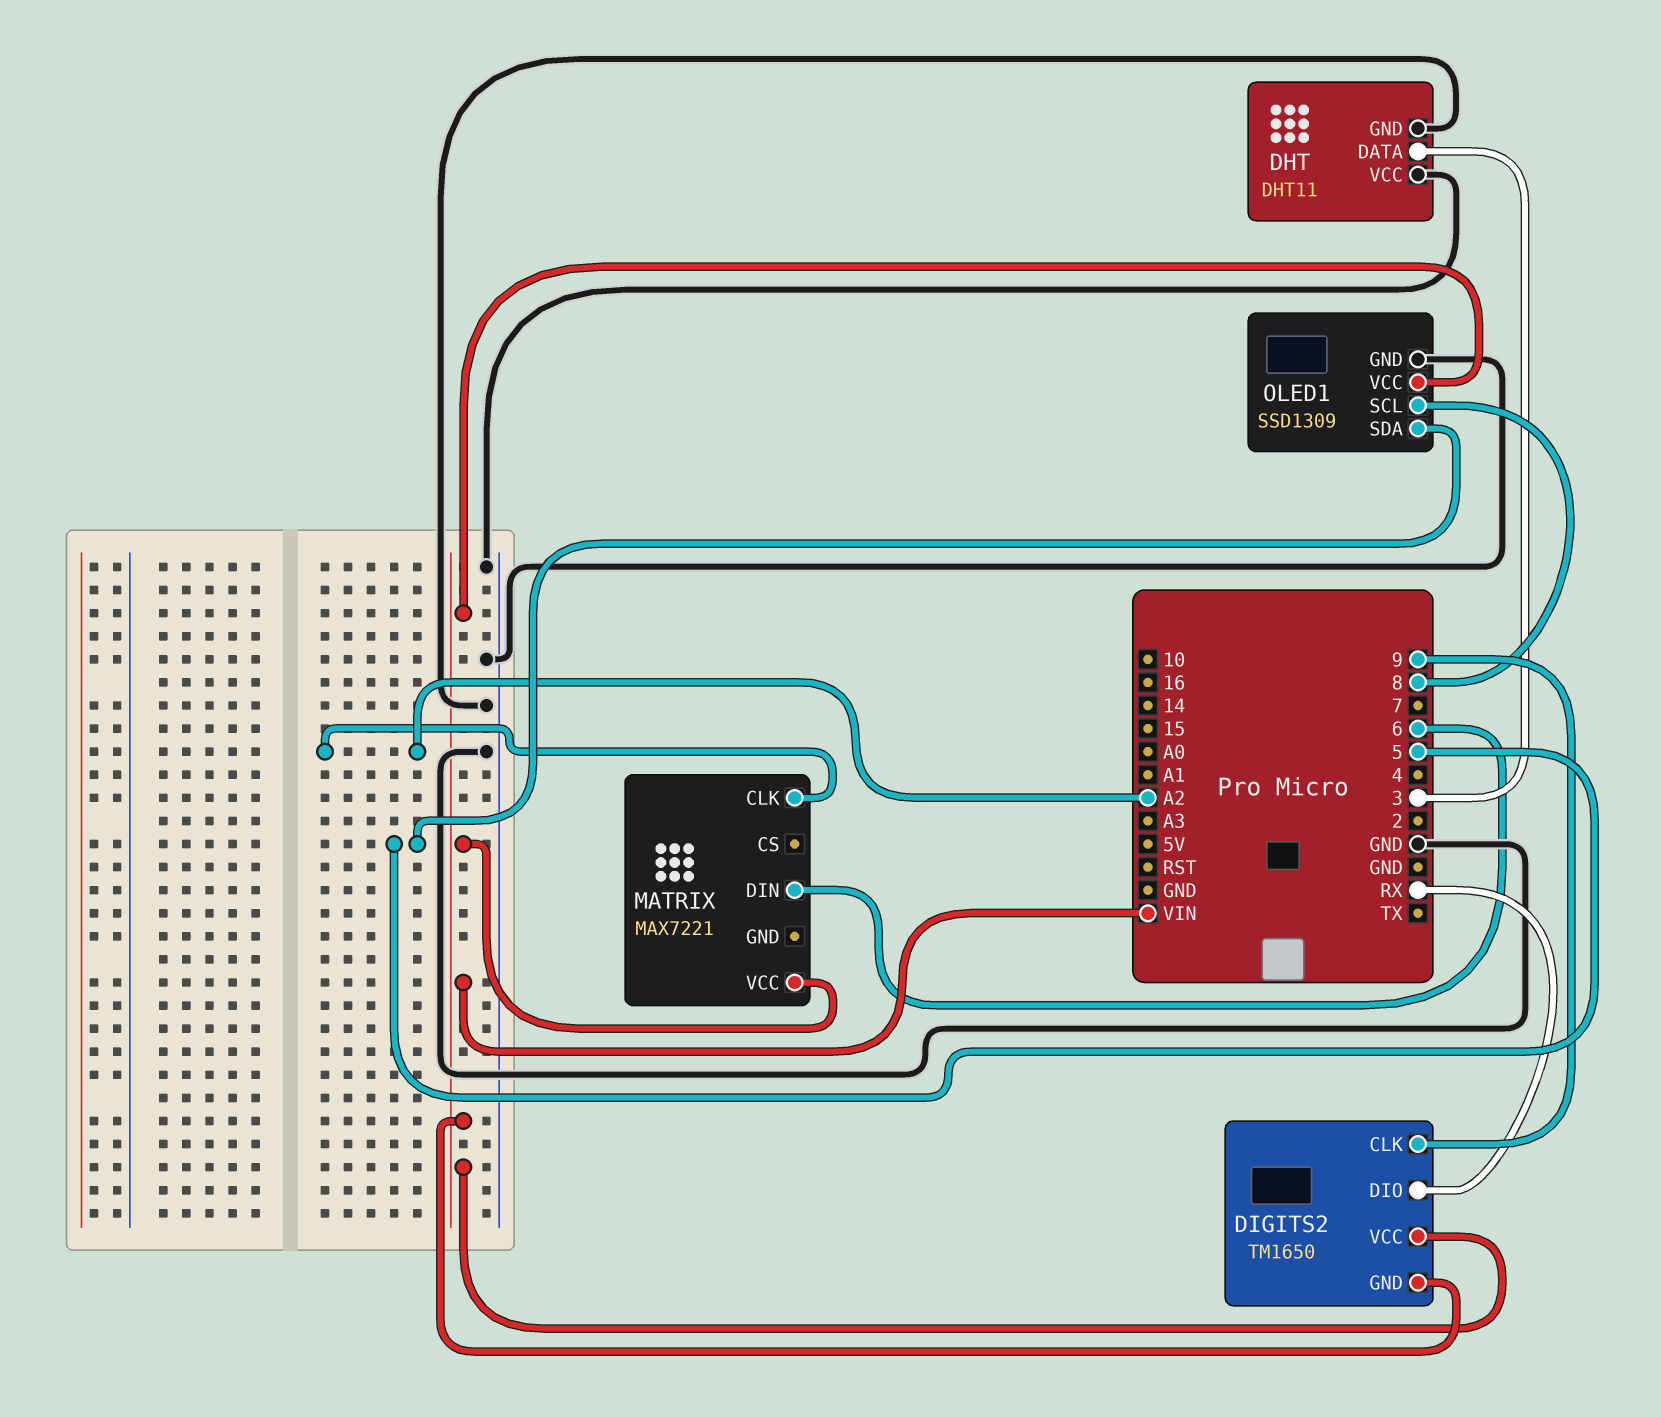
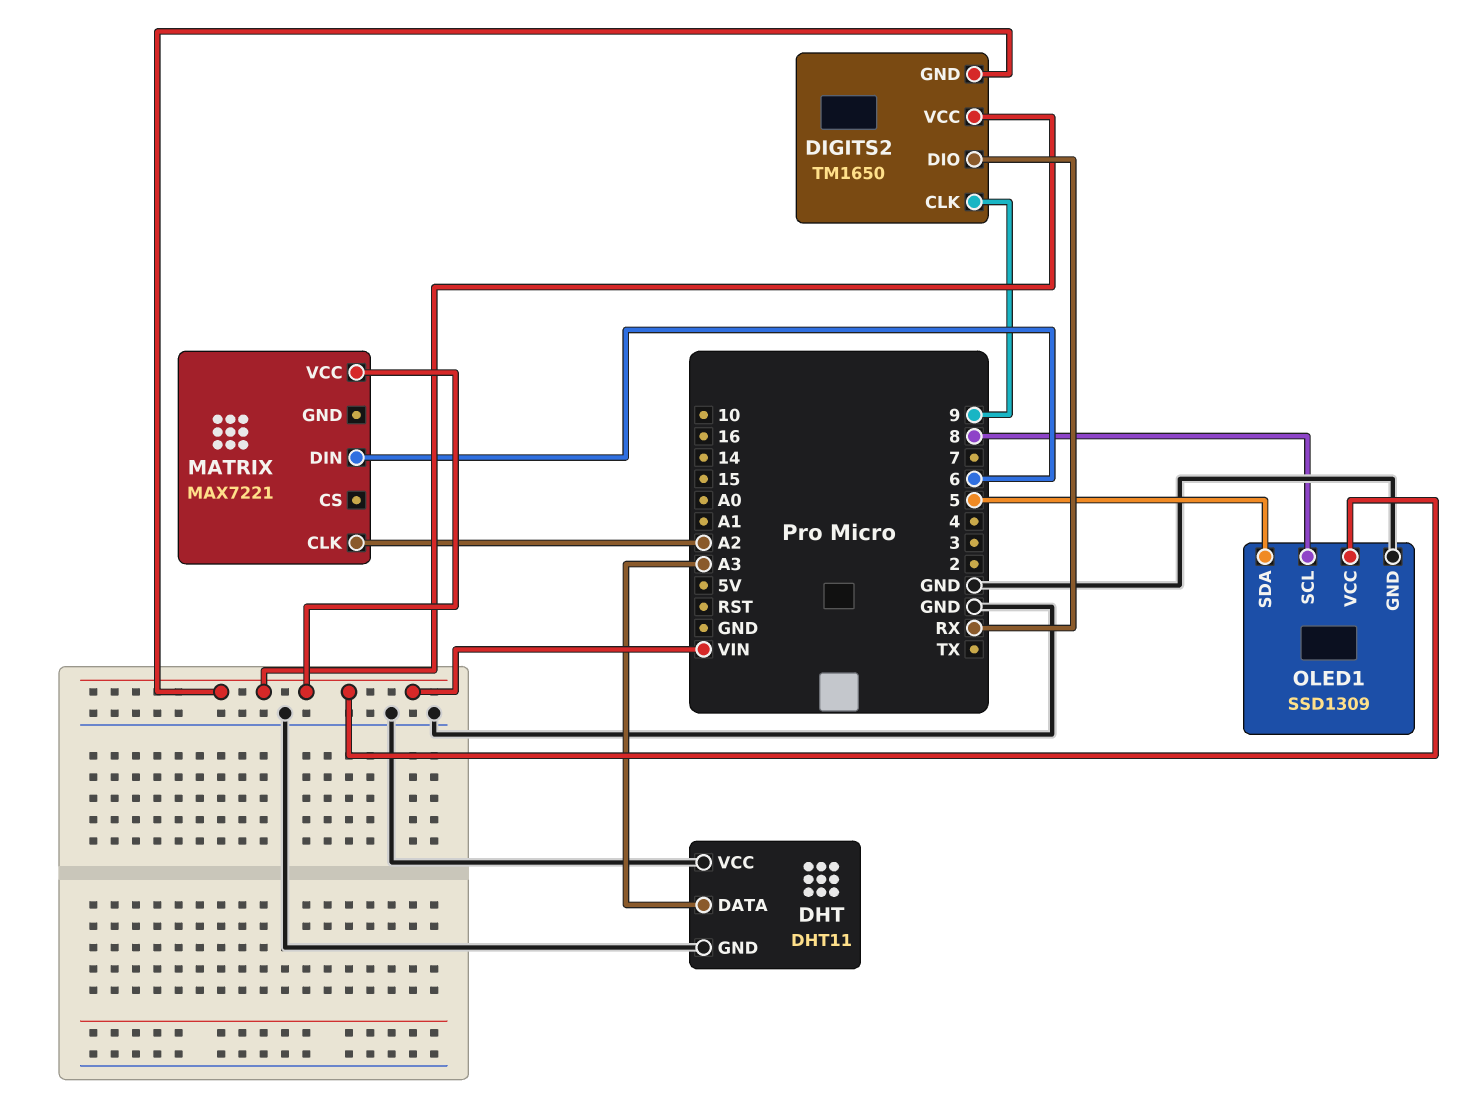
DHT pin DATA: 3 -> A3

